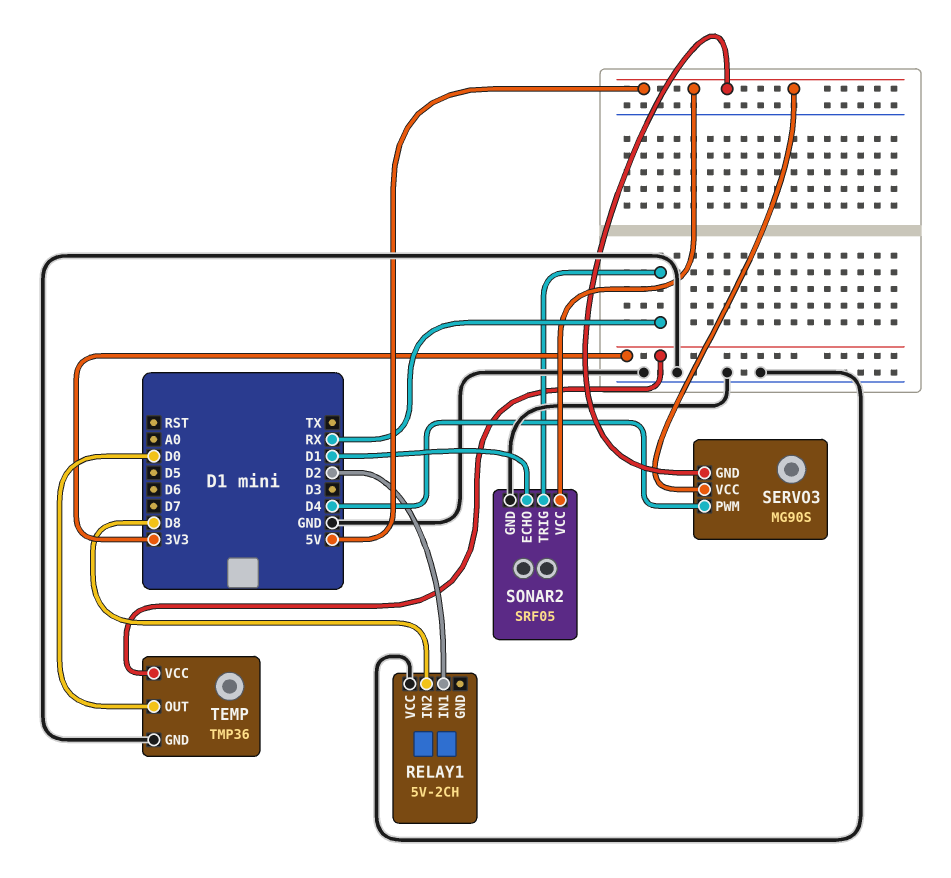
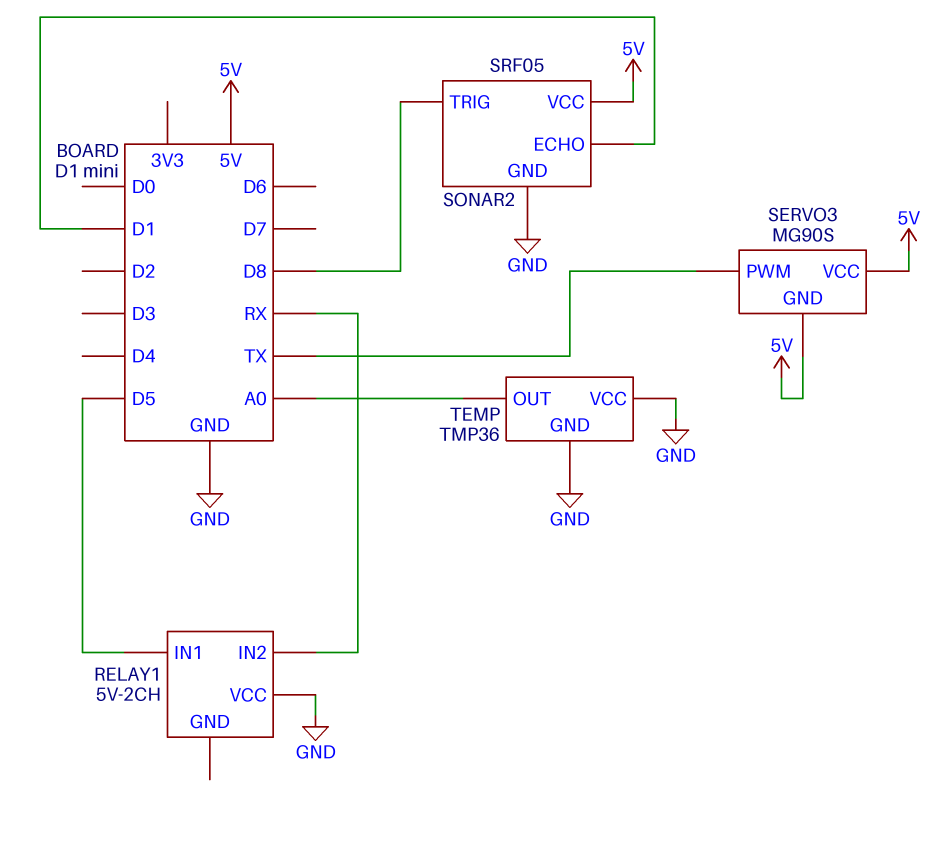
RELAY1 pin IN1: D2 -> D5
RELAY1 pin IN2: D8 -> RX
SERVO3 pin PWM: D4 -> TX
SONAR2 pin TRIG: RX -> D8
TEMP pin OUT: D0 -> A0
TEMP pin VCC: 3V3 -> GND

